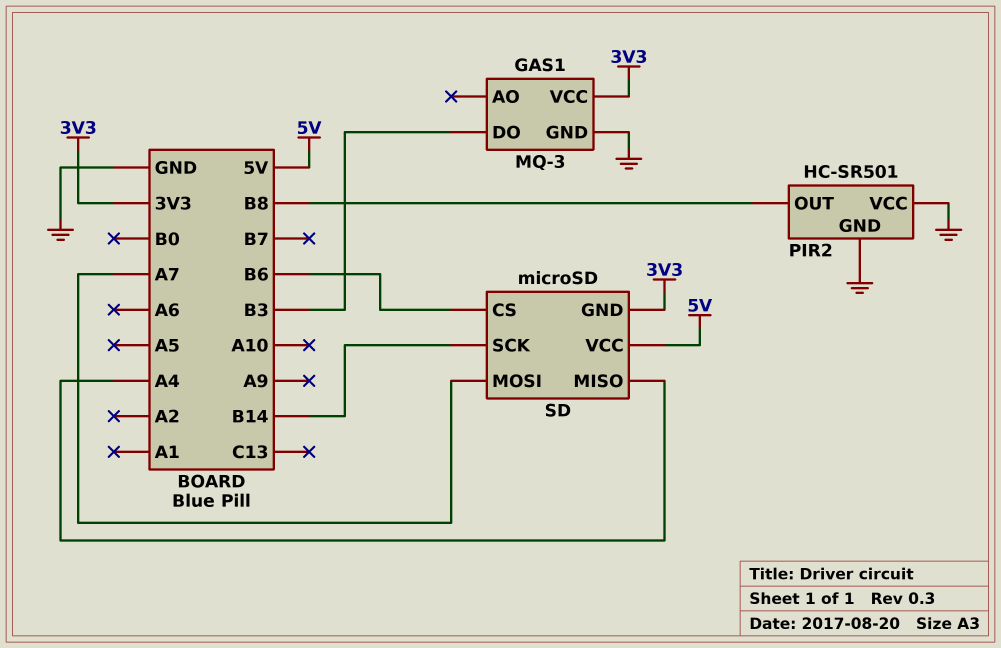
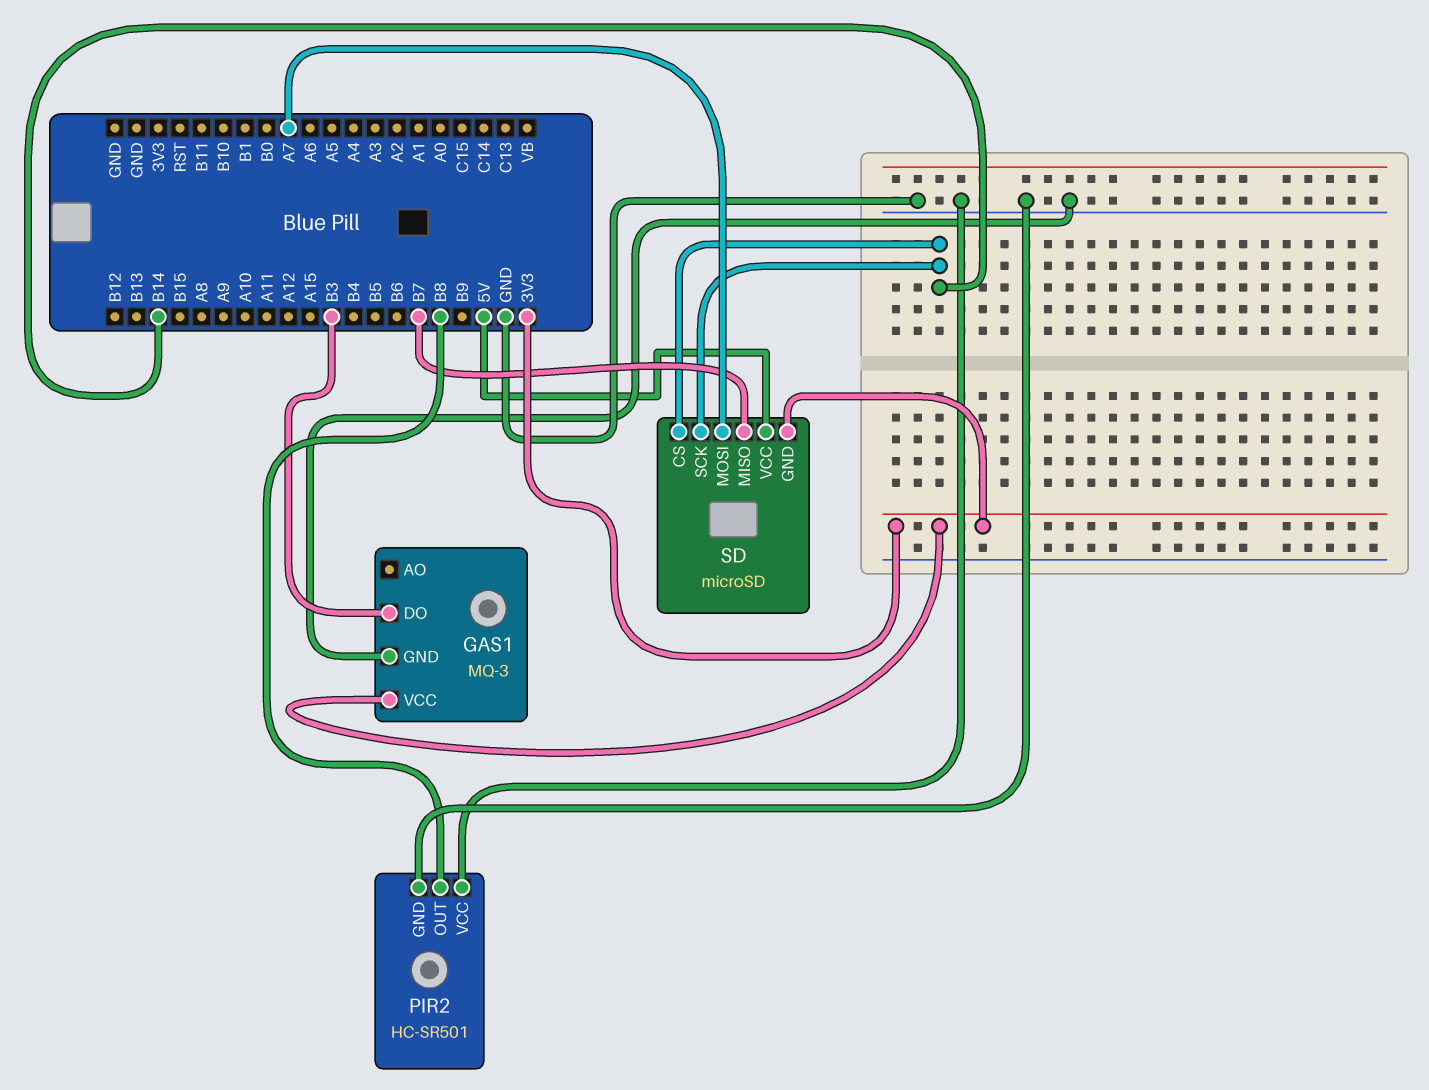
SD pin CS: B6 -> B14
SD pin MISO: A4 -> B7

